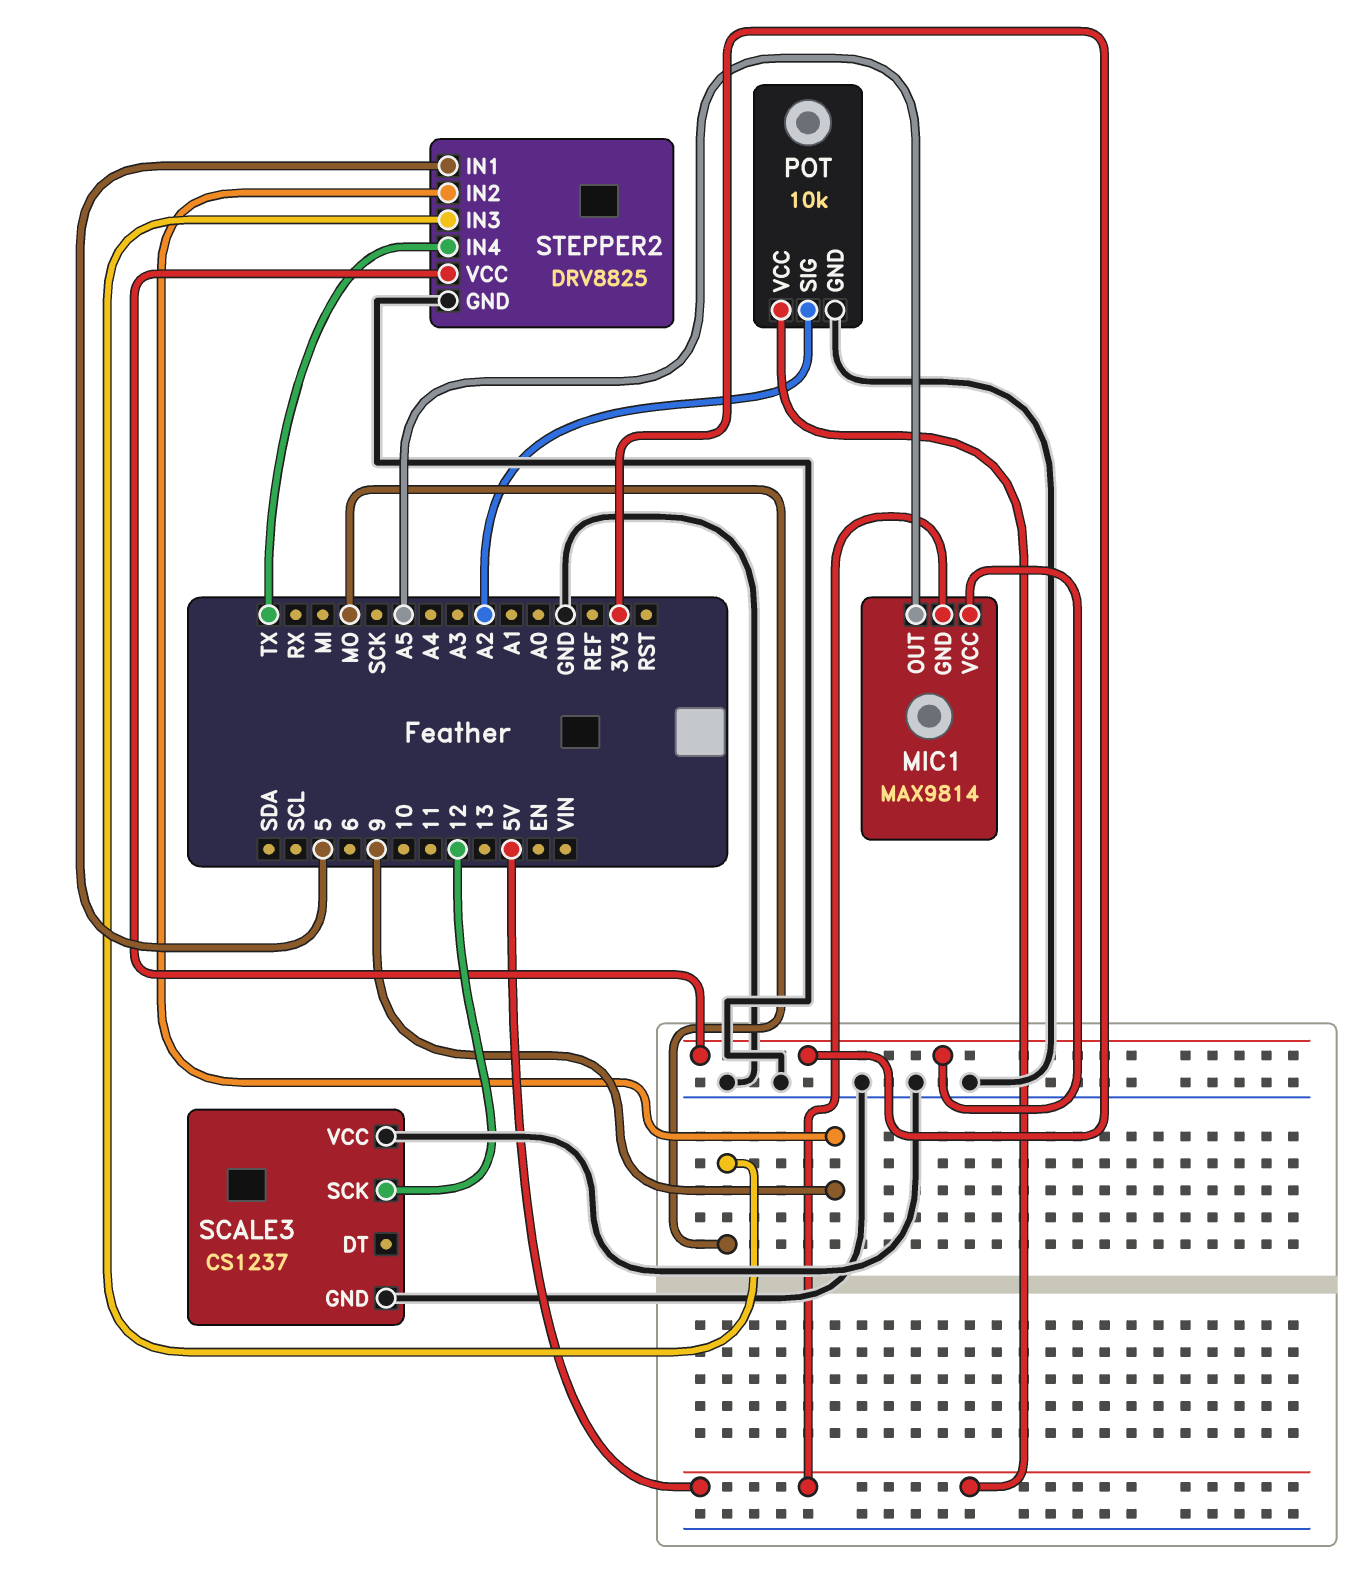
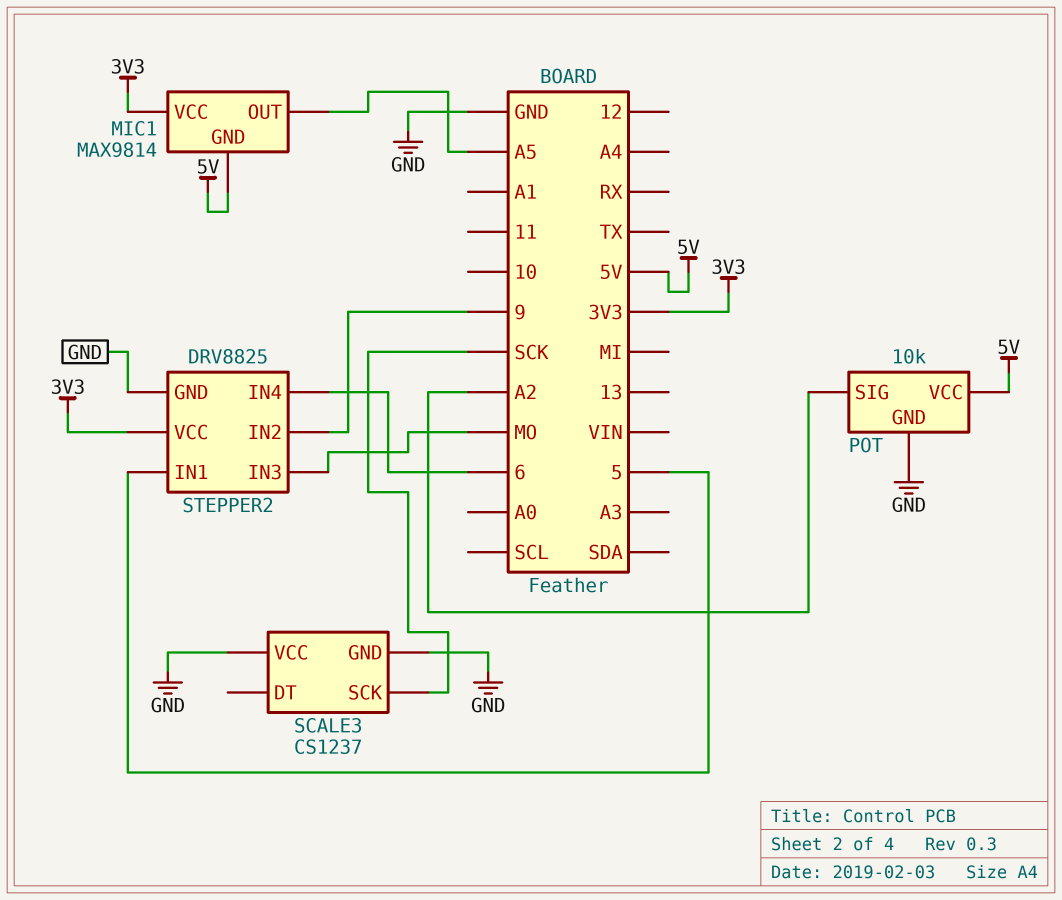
SCALE3 pin SCK: 12 -> SCK
STEPPER2 pin IN4: TX -> 6

